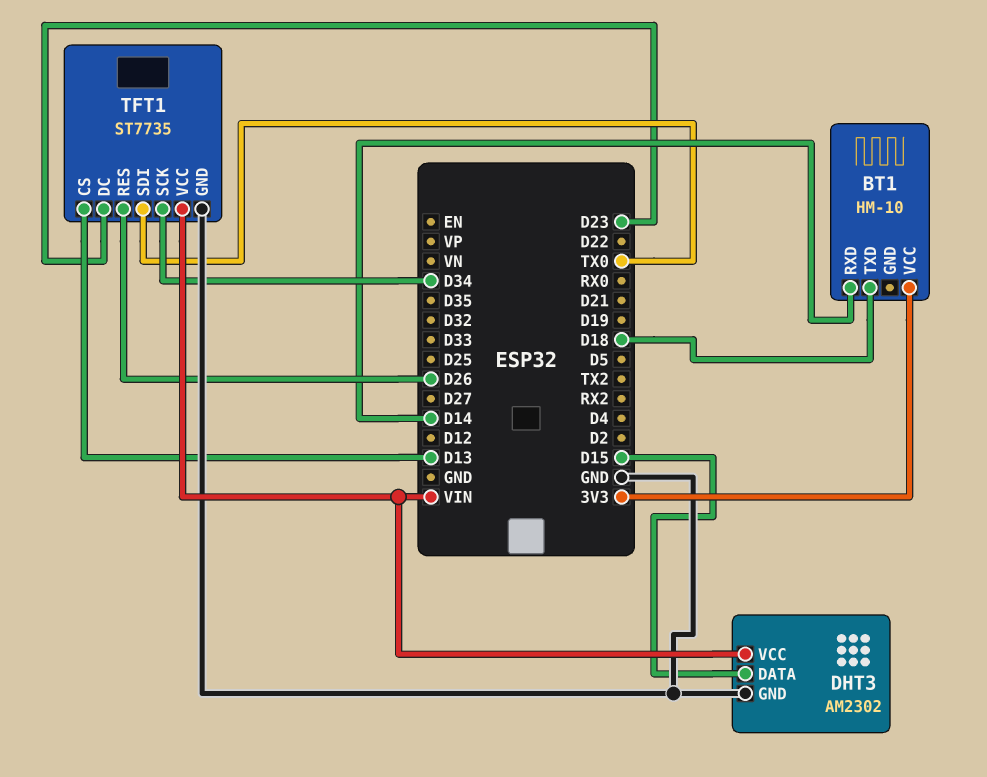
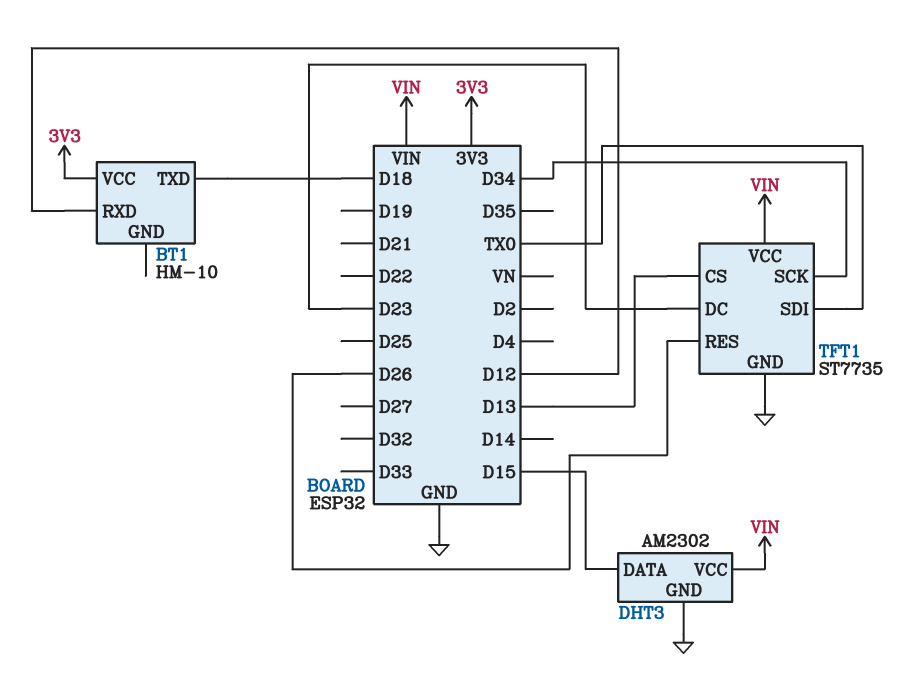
BT1 pin RXD: D14 -> D12

